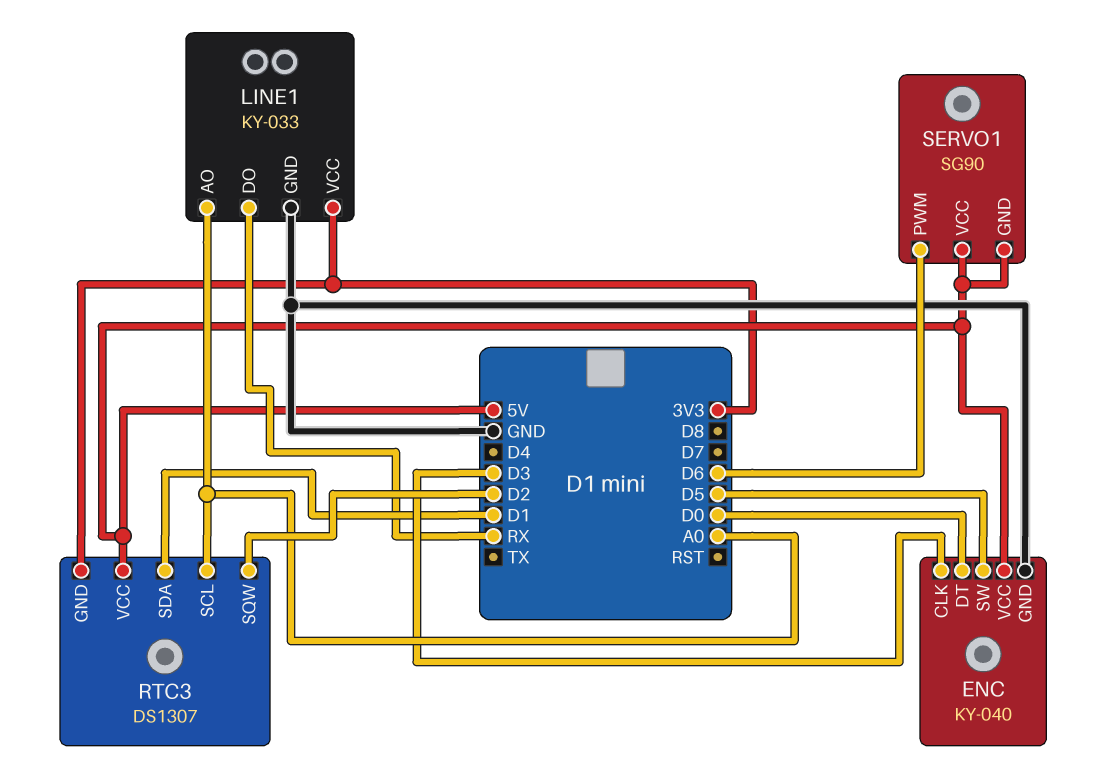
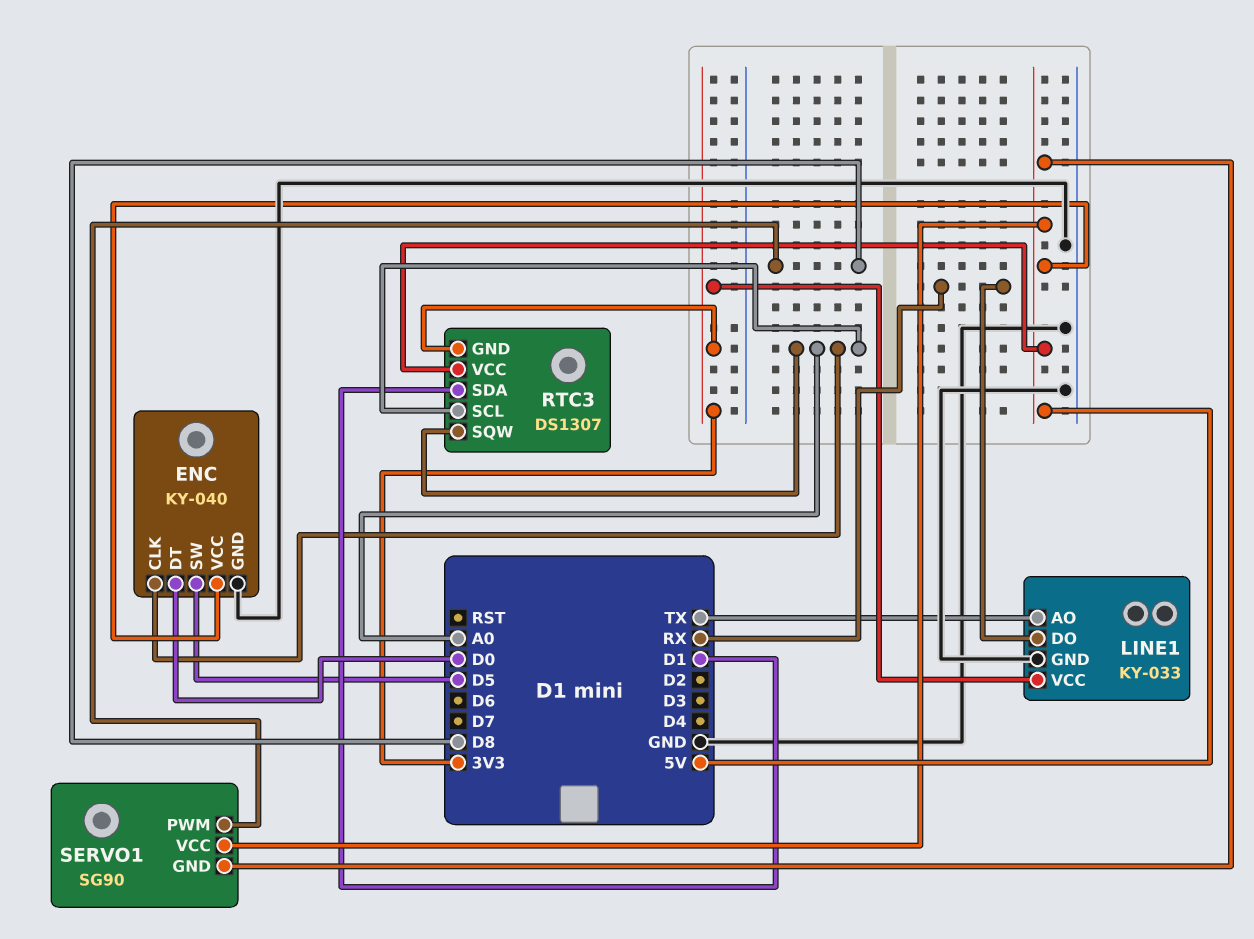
ENC pin CLK: D3 -> A0
LINE1 pin AO: A0 -> TX
RTC3 pin SQW: D2 -> A0
SERVO1 pin PWM: D6 -> D8

